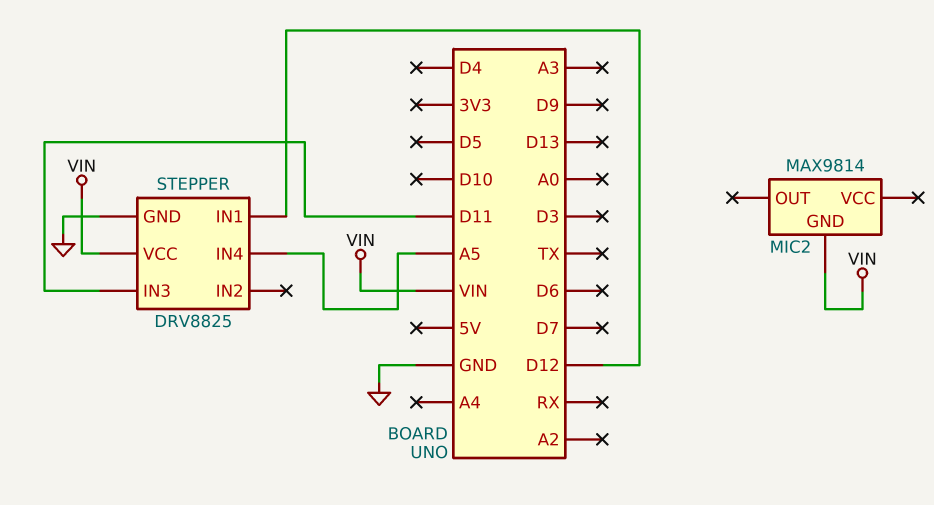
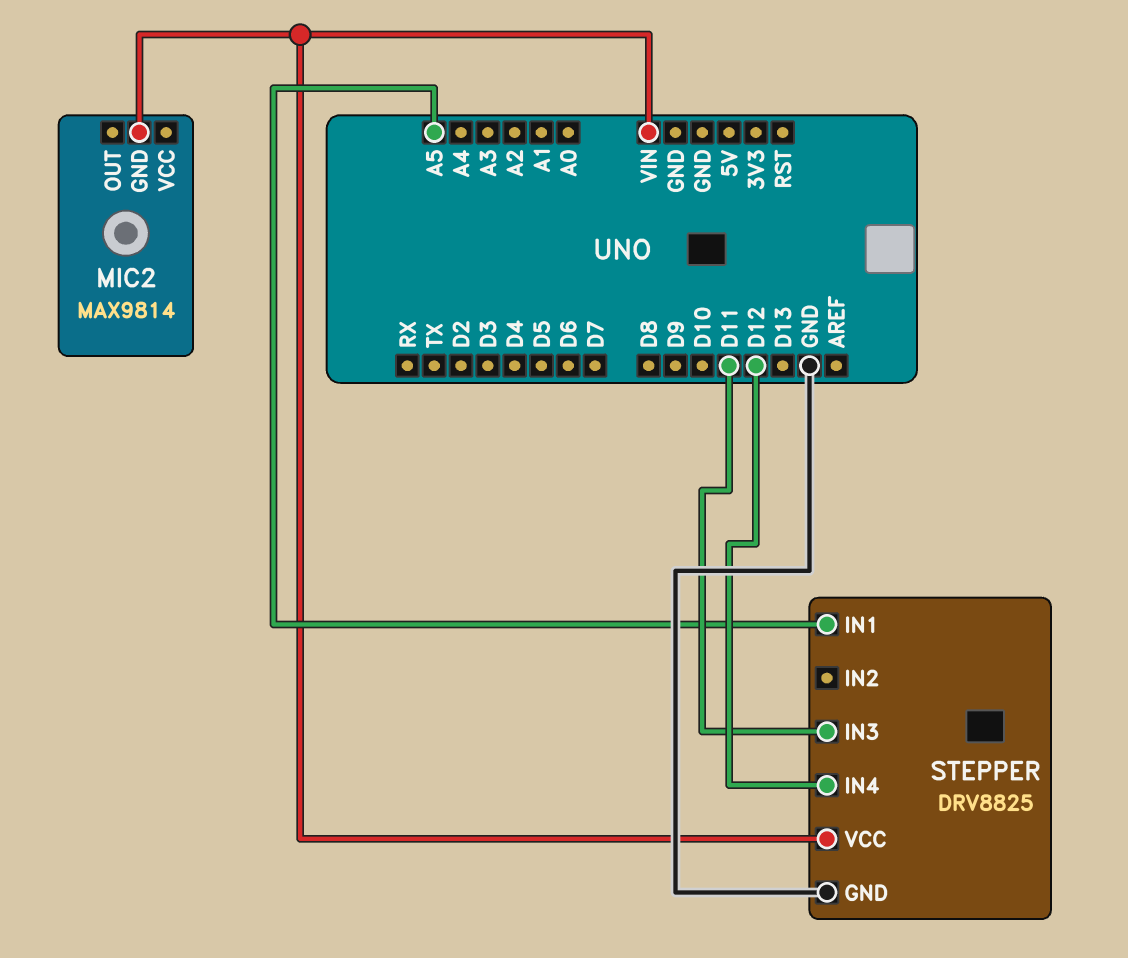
STEPPER pin IN1: D12 -> A5
STEPPER pin IN4: A5 -> D12

